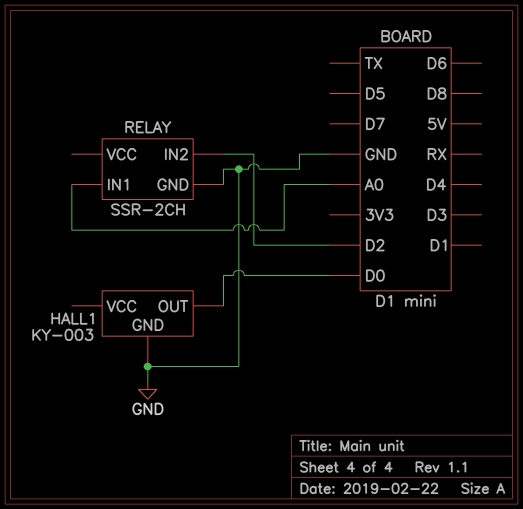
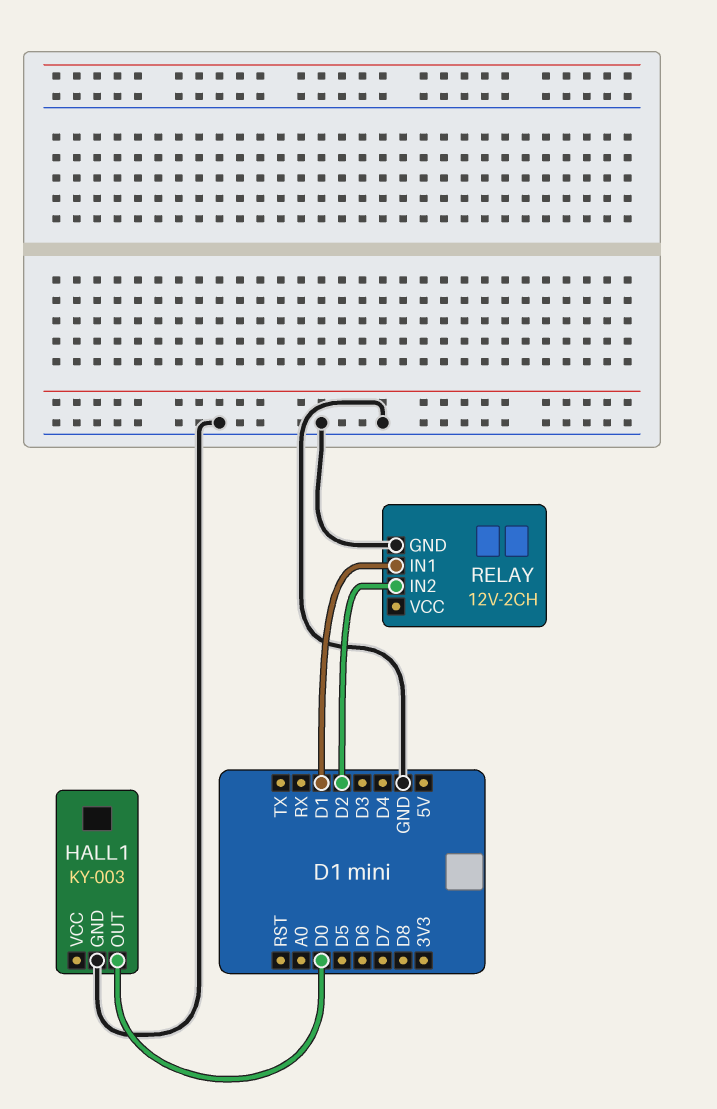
RELAY: SSR-2CH -> 12V-2CH
RELAY pin IN1: A0 -> D1

